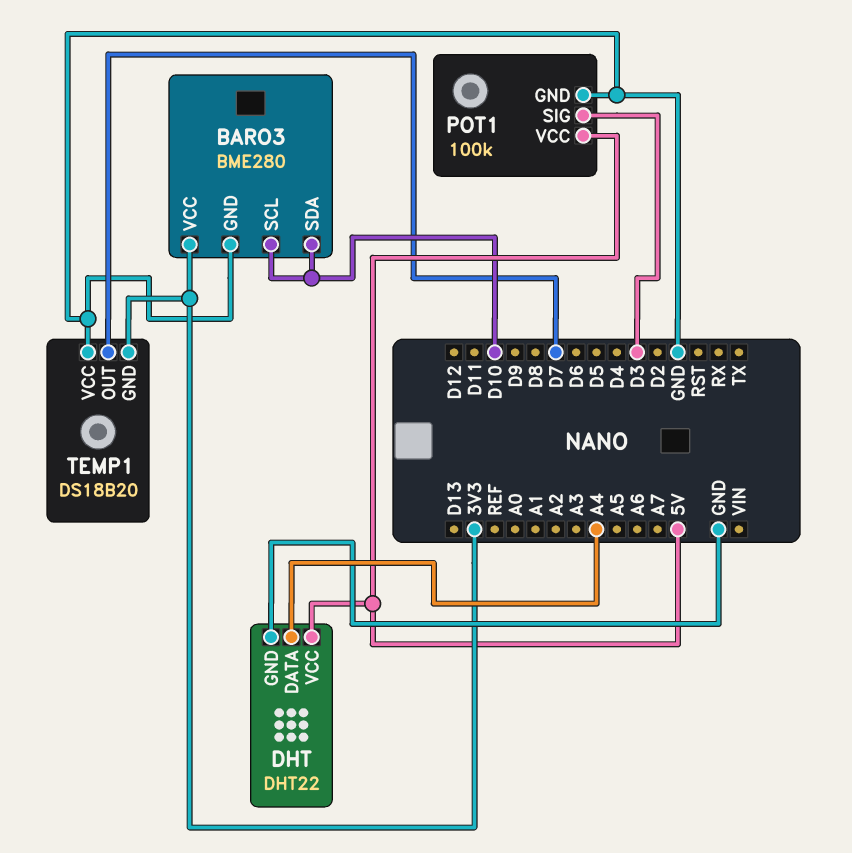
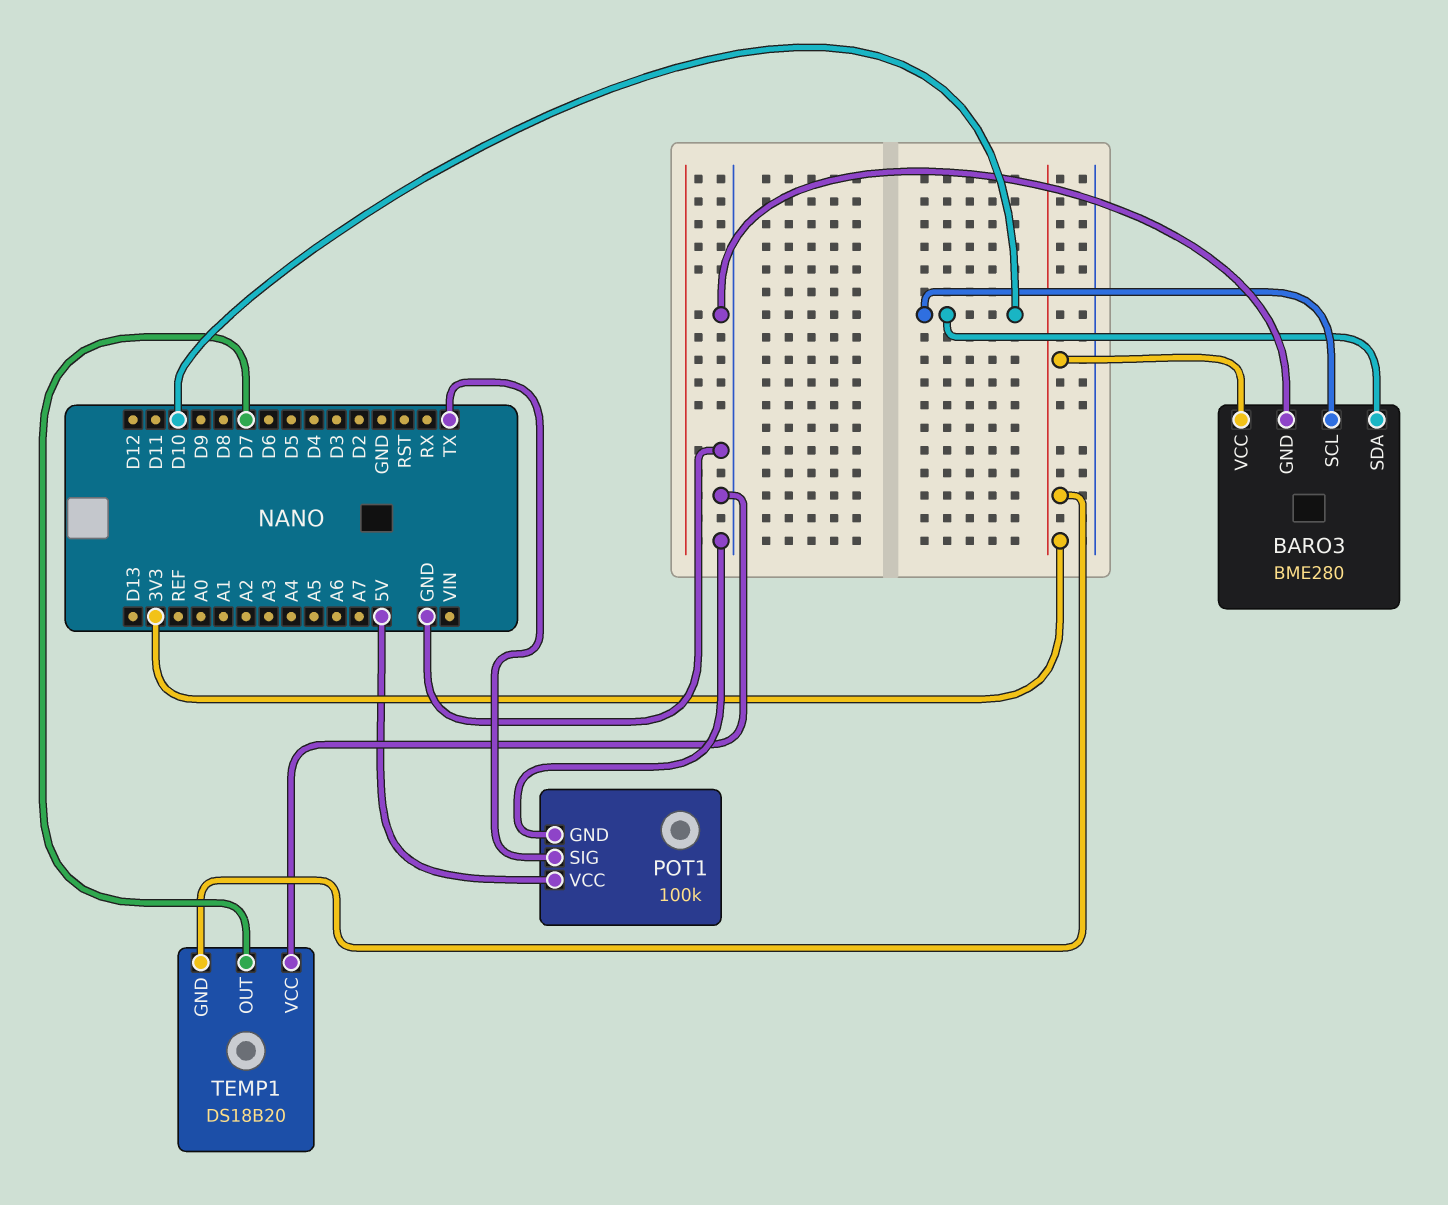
DHT: DHT22 -> none
DHT pin DATA: A4 -> none
DHT pin GND: GND -> none
DHT pin VCC: 5V -> none
POT1 pin SIG: D3 -> TX

